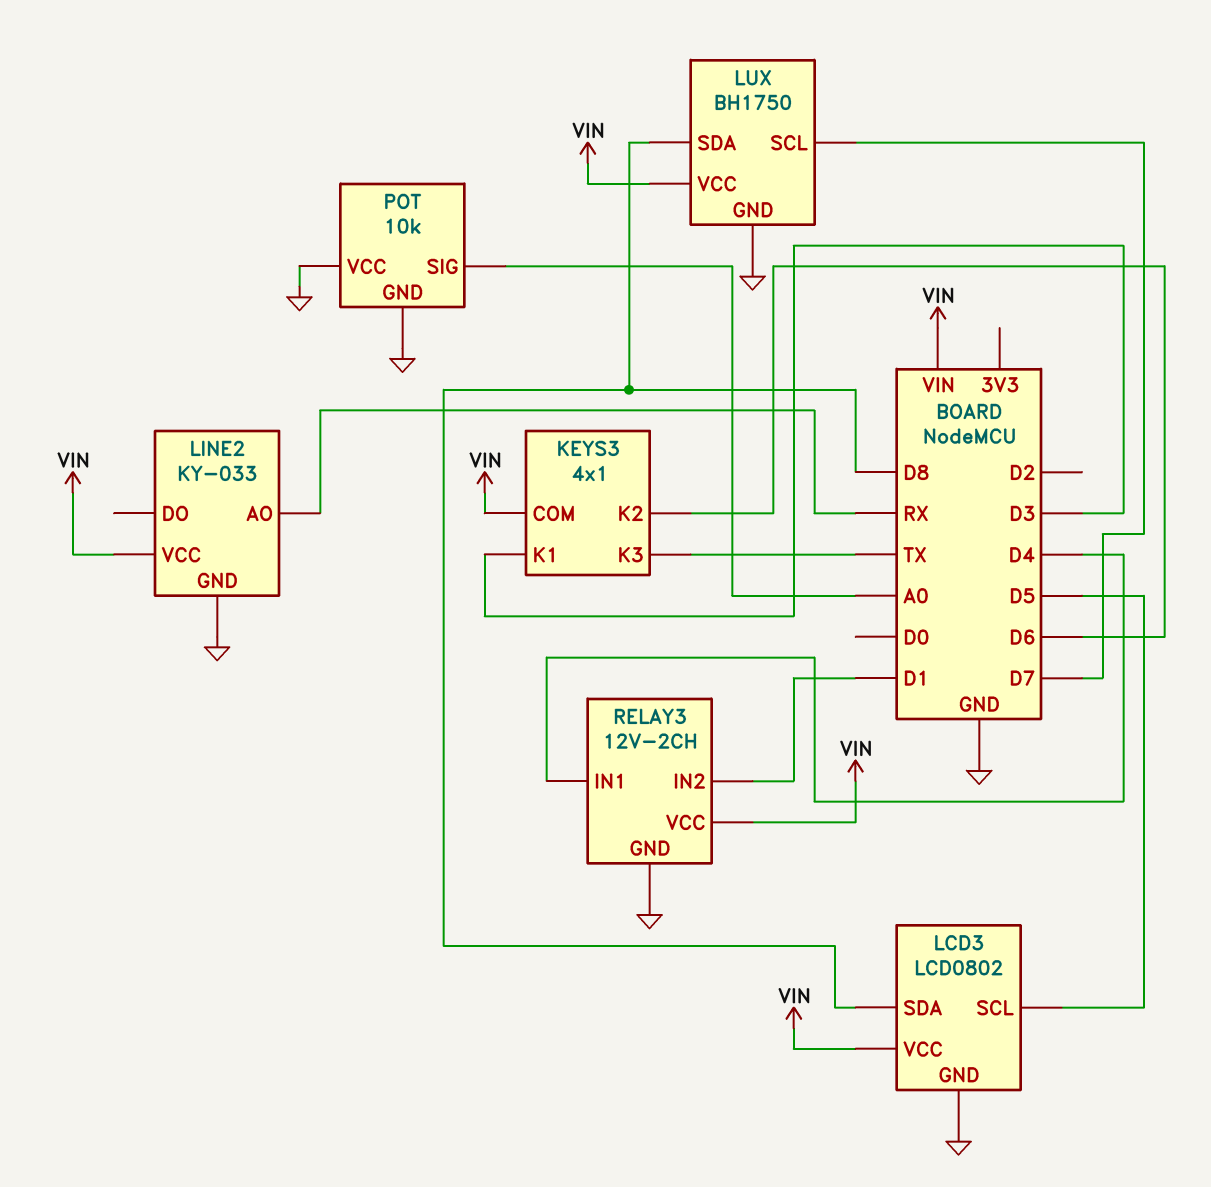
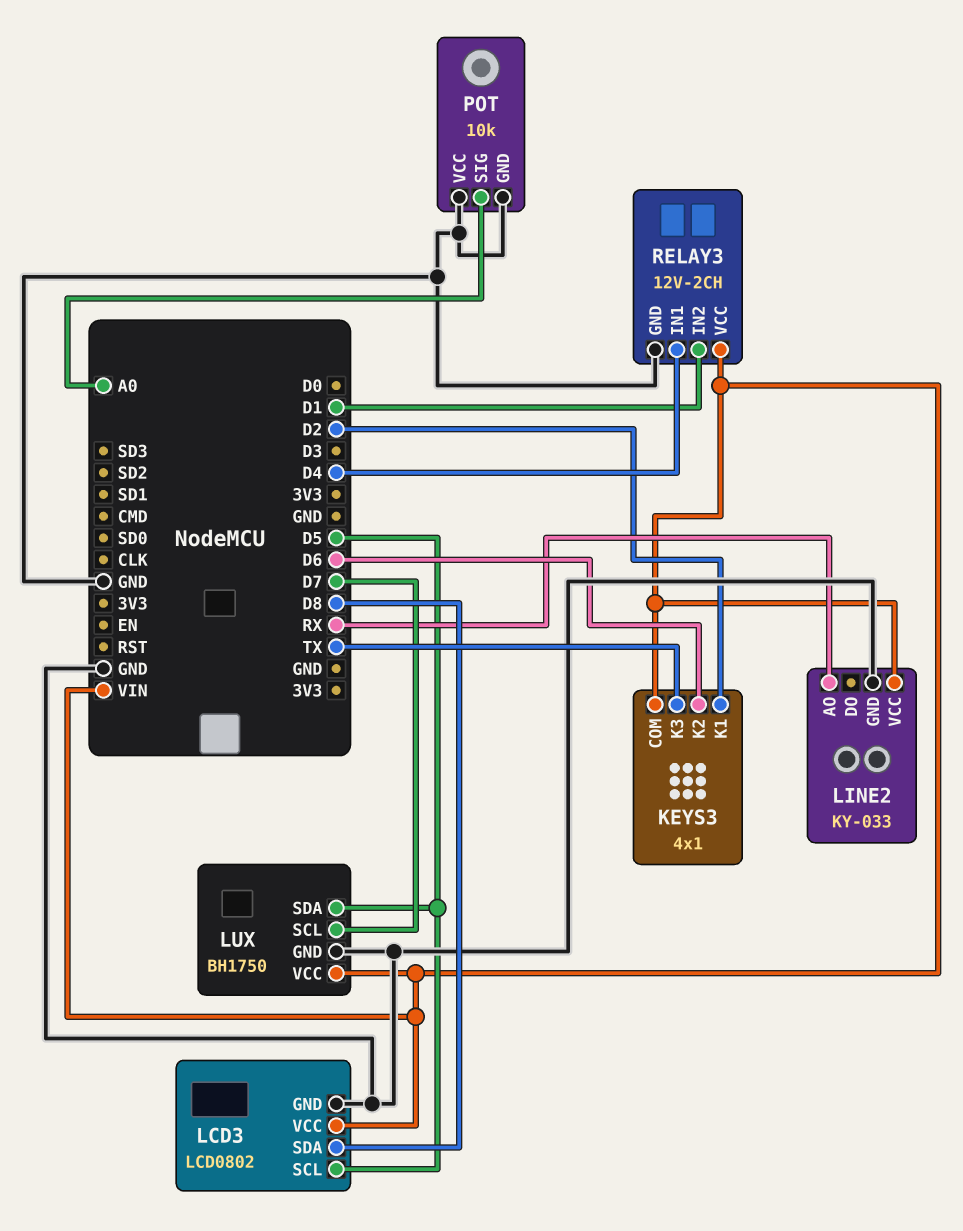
KEYS3 pin K1: D3 -> D2
LUX pin SDA: D8 -> D5

